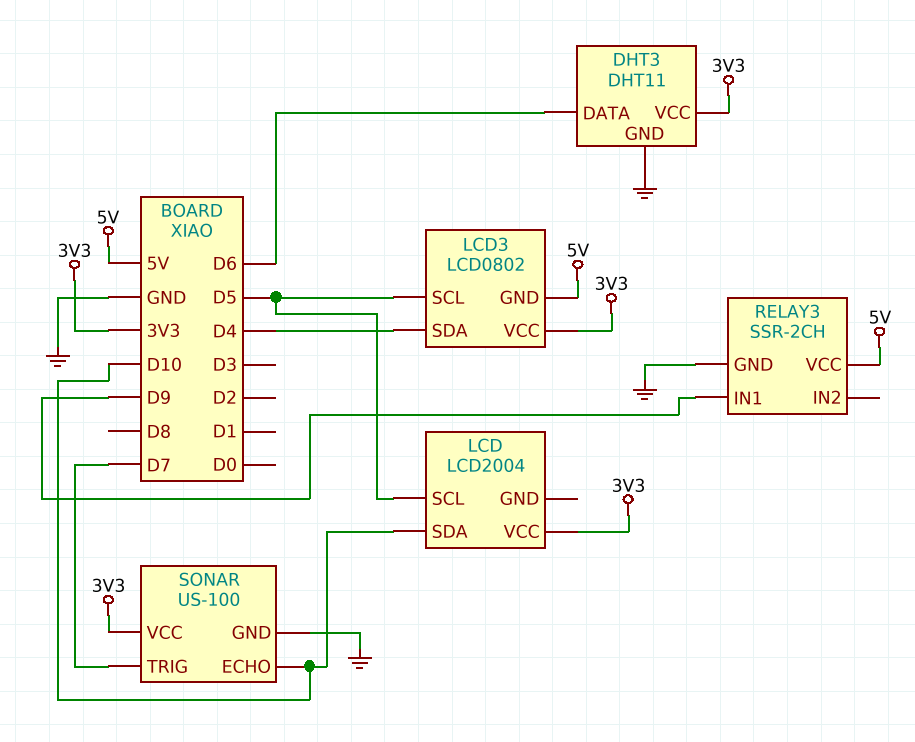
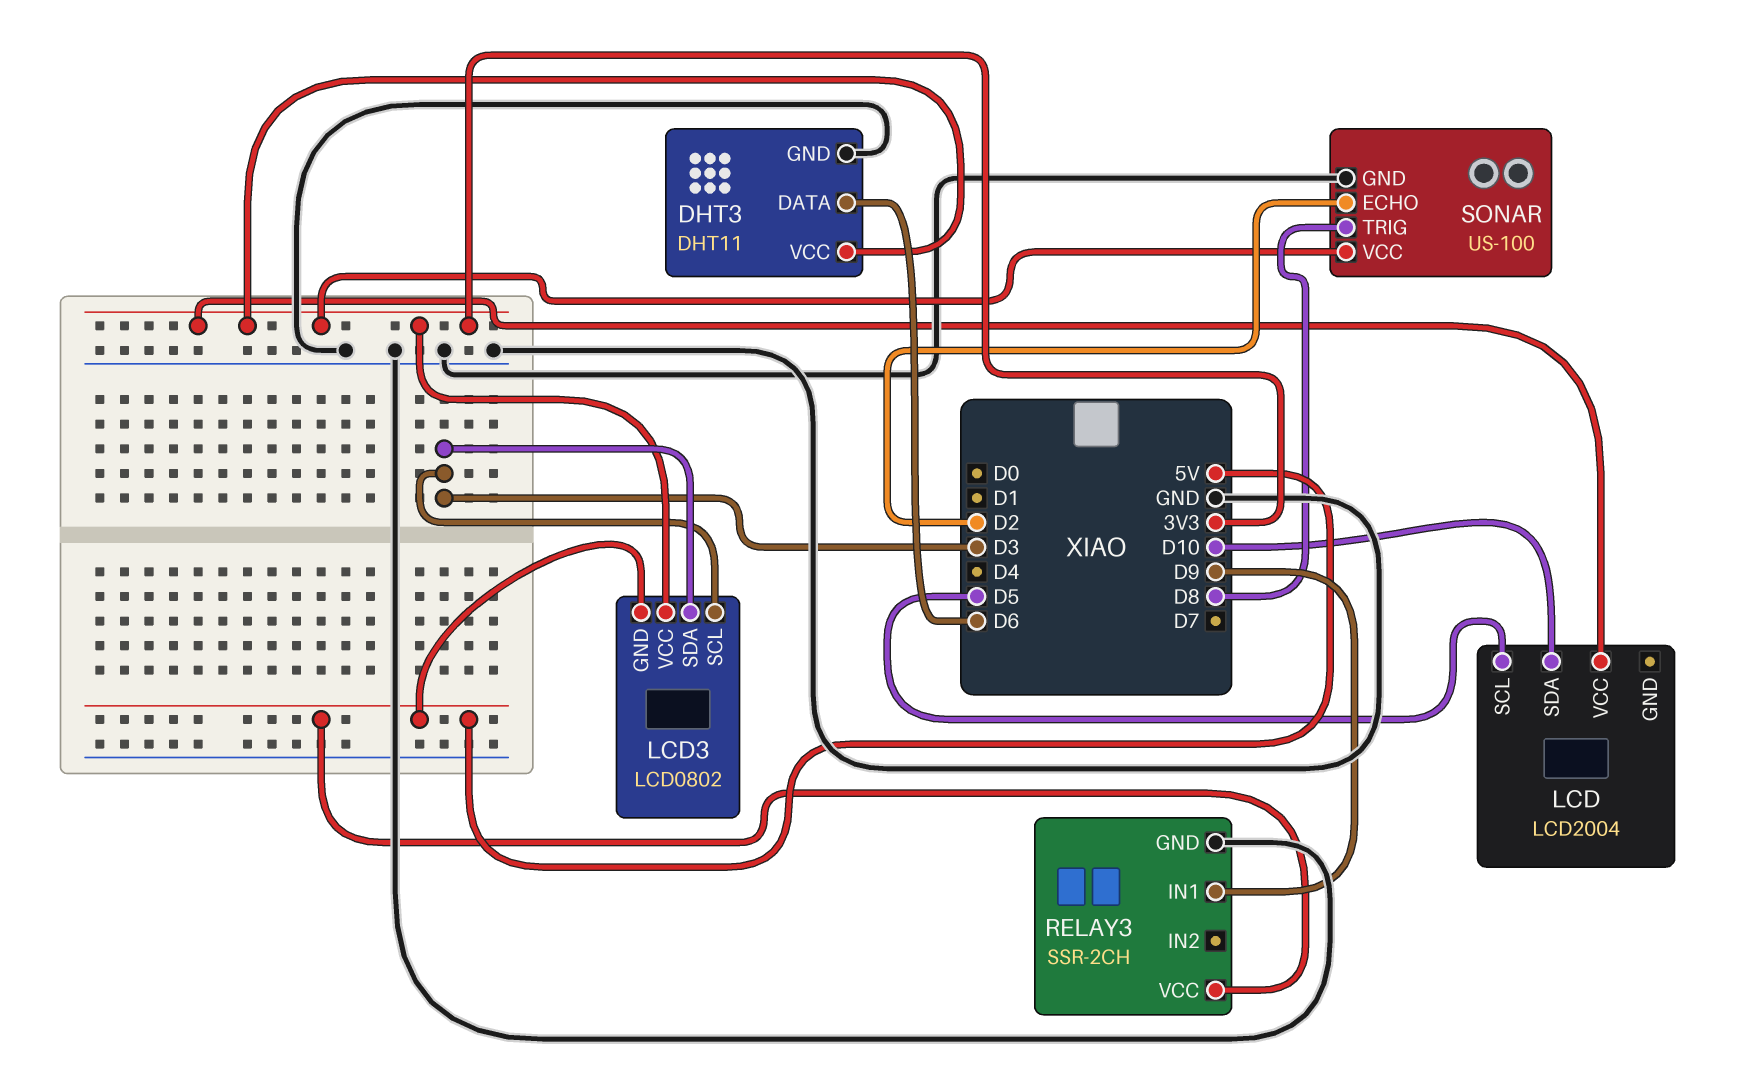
LCD3 pin SCL: D5 -> D3
LCD3 pin SDA: D4 -> D3
SONAR pin ECHO: D10 -> D2
SONAR pin TRIG: D7 -> D8

